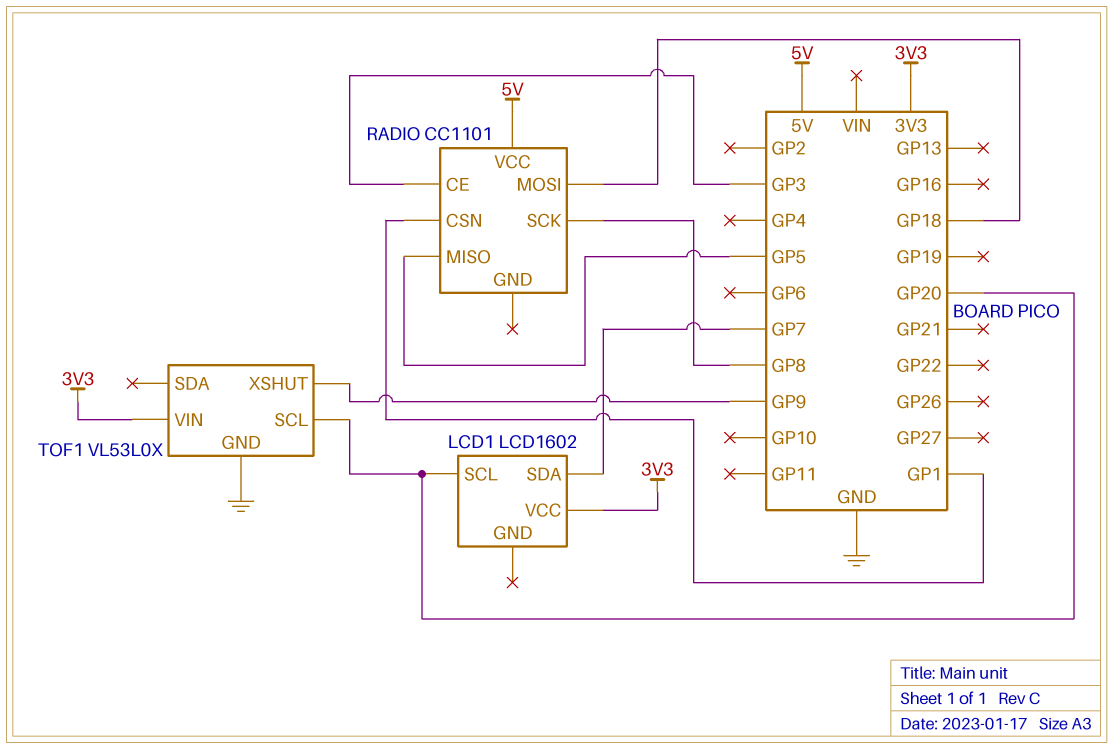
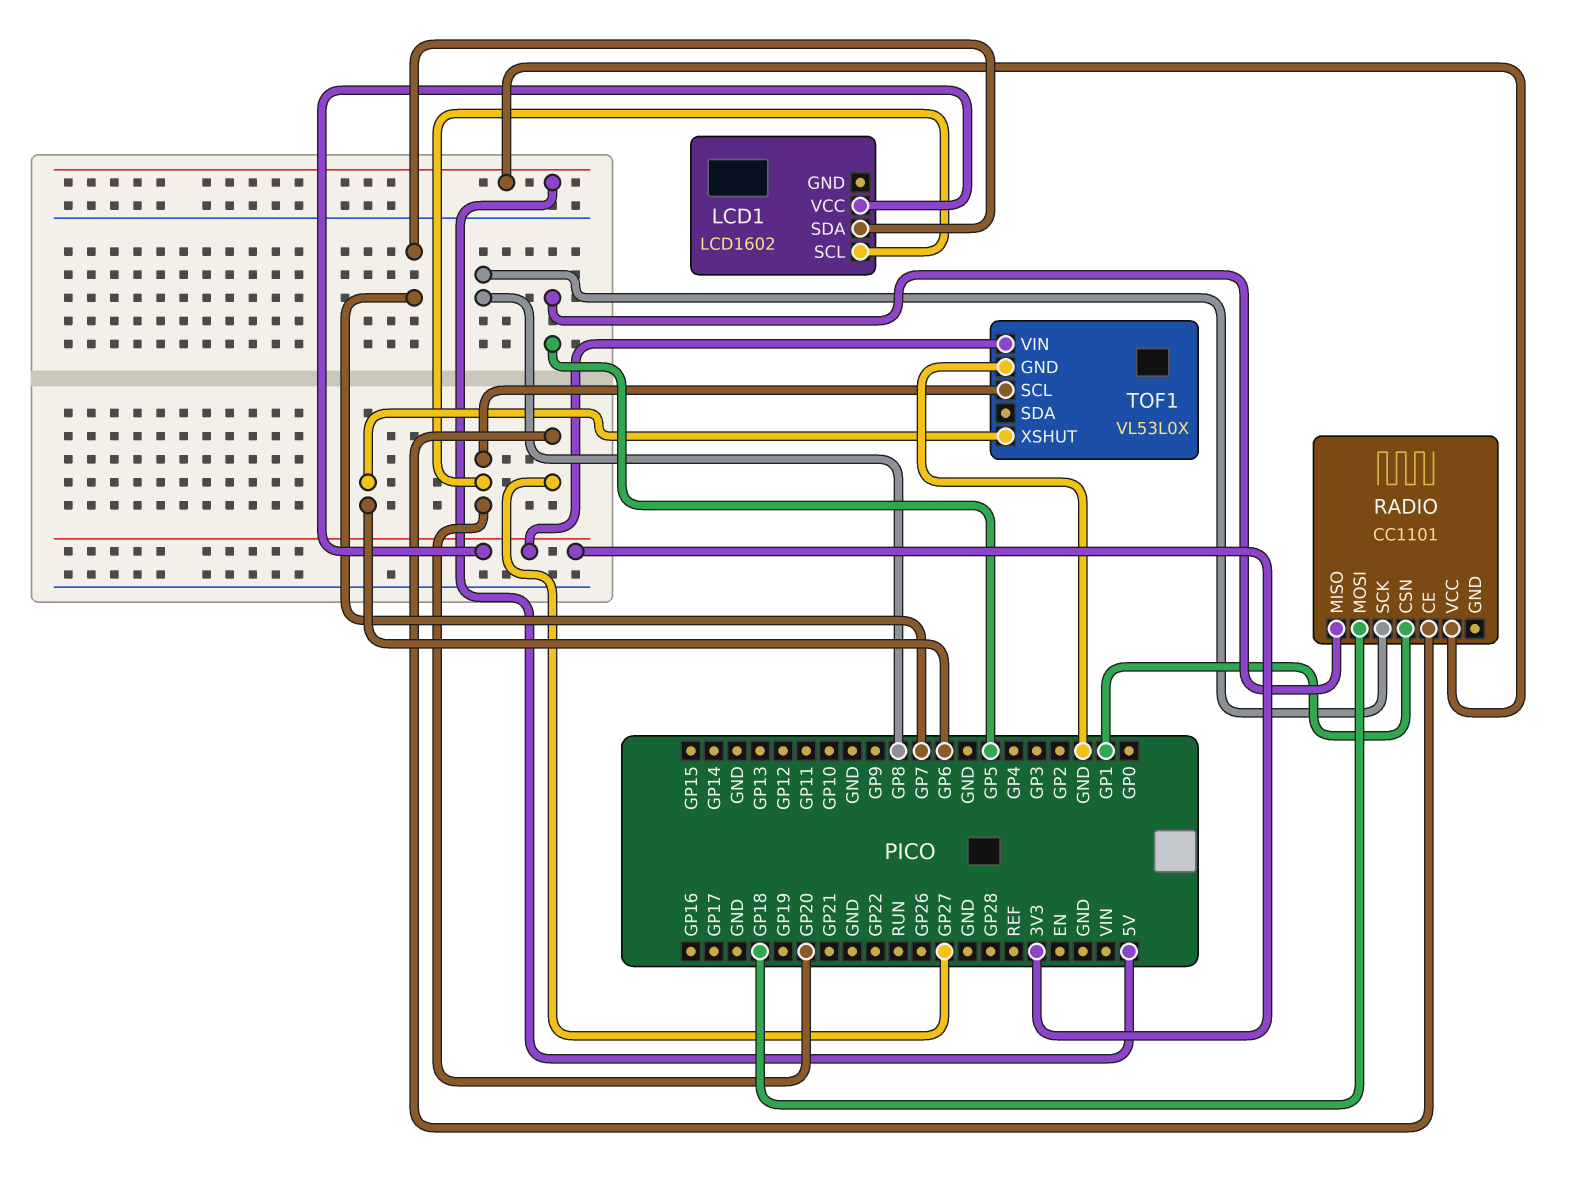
RADIO pin CE: GP3 -> GP27
TOF1 pin XSHUT: GP9 -> GP6

